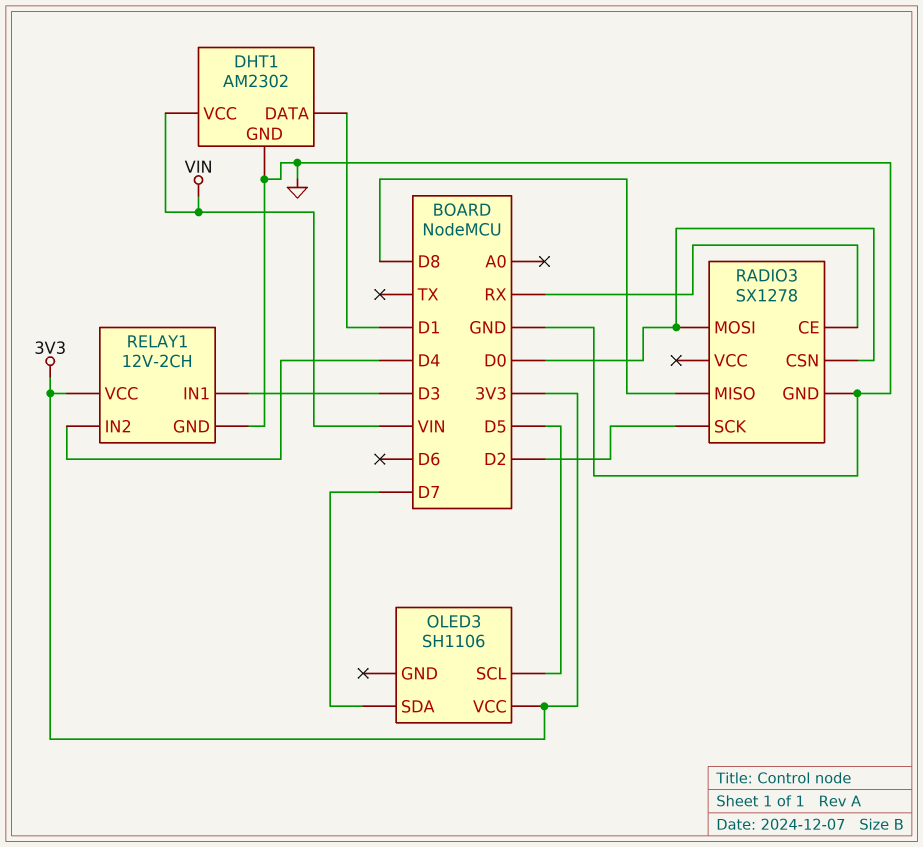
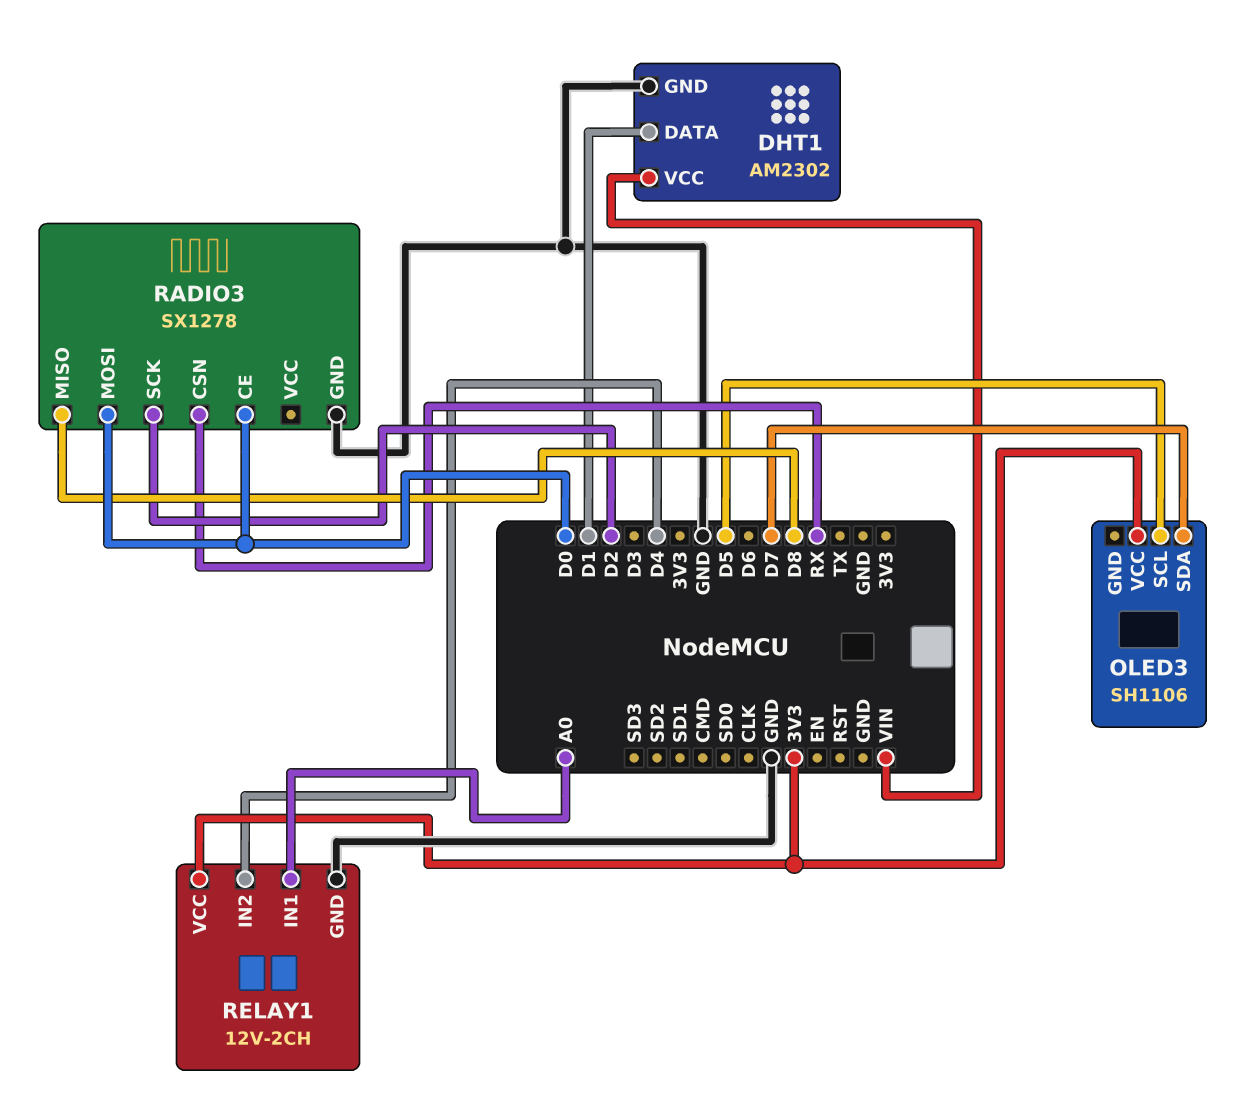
RADIO3 pin CE: RX -> D0
RADIO3 pin CSN: D0 -> RX
RELAY1 pin IN1: D3 -> A0

